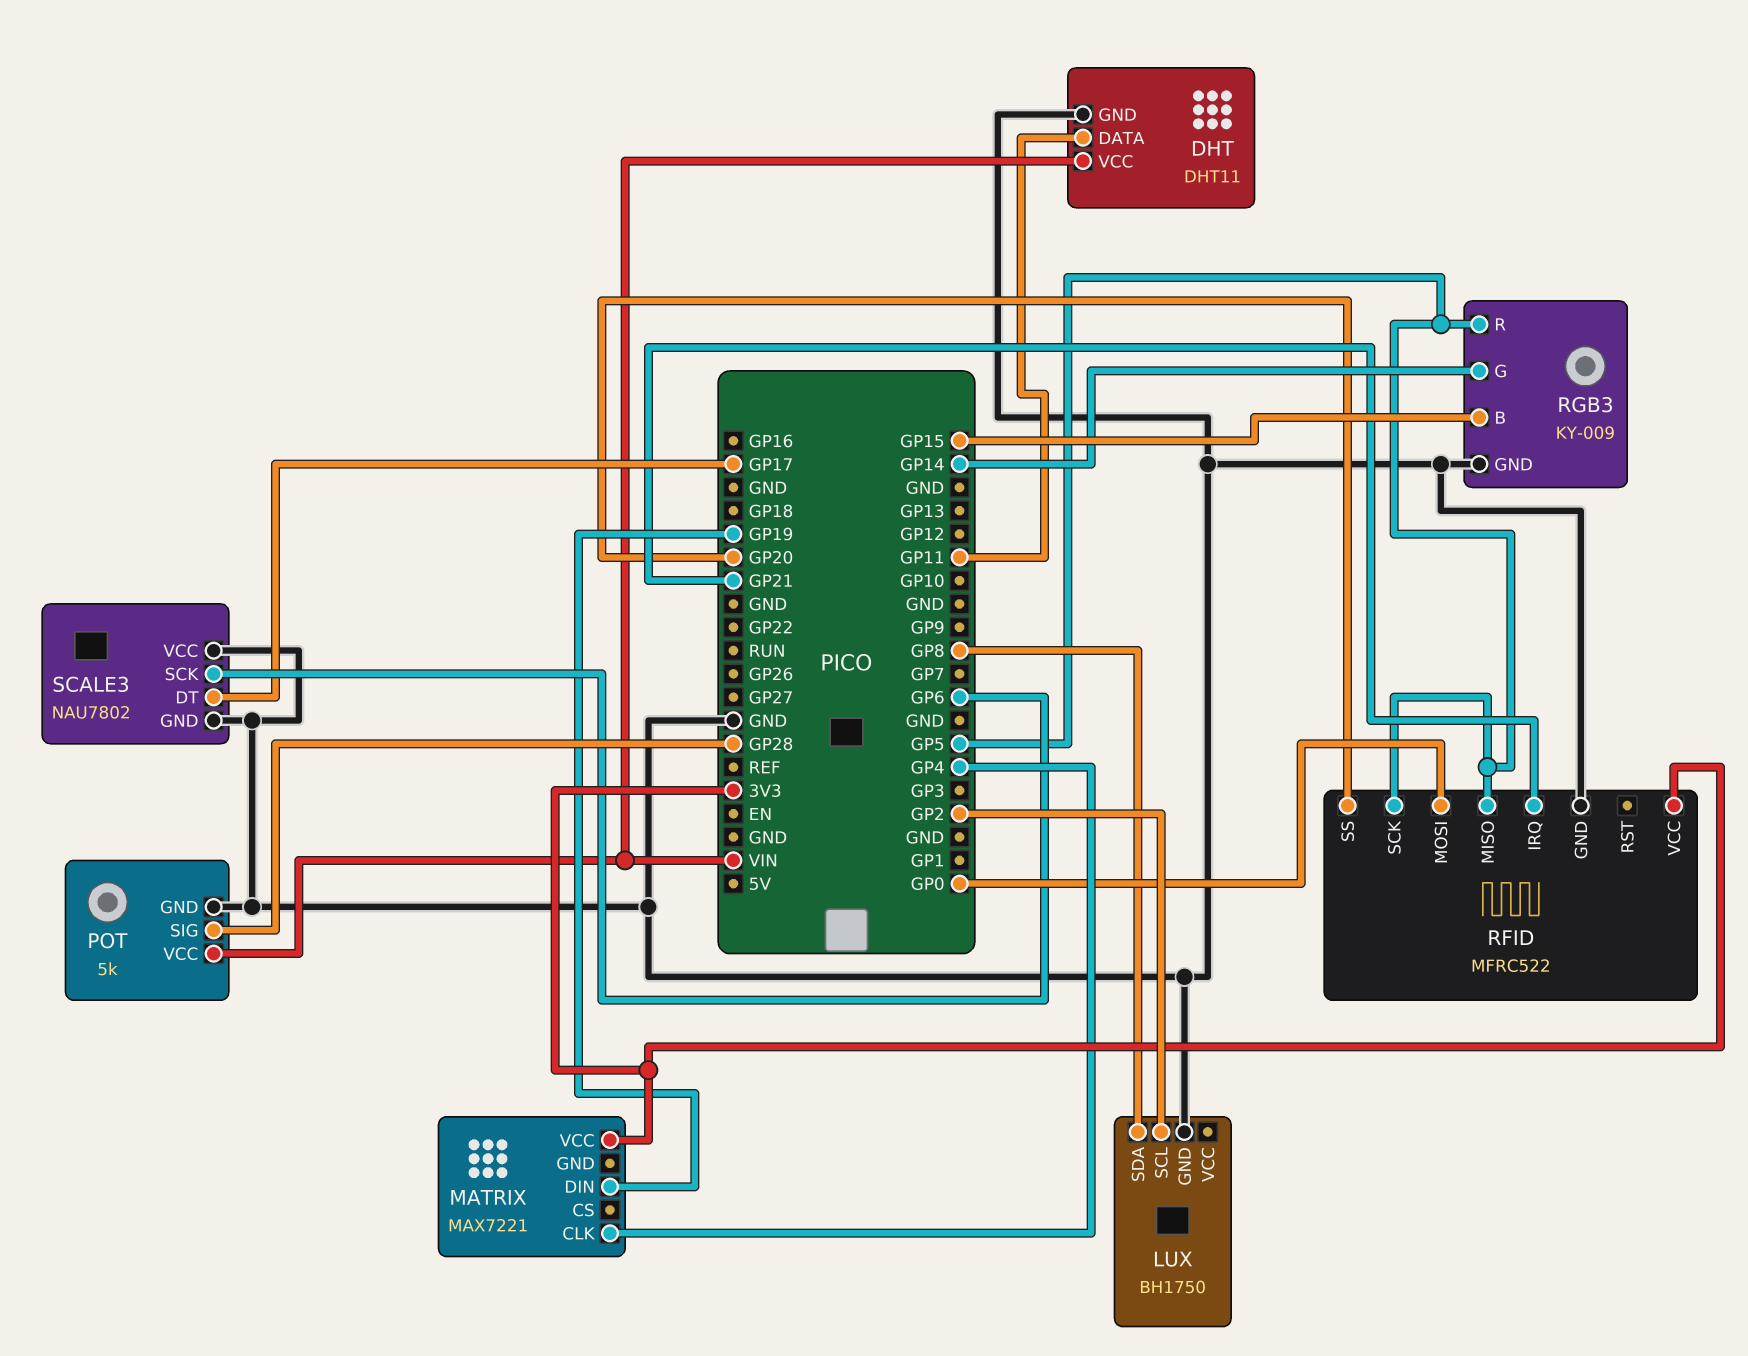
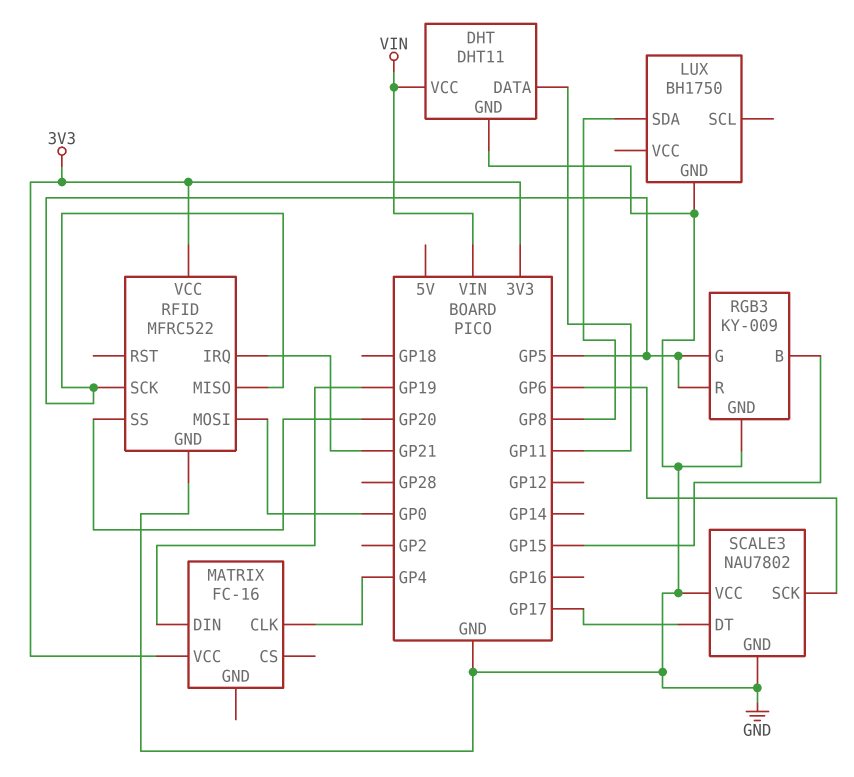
LUX pin SCL: GP2 -> none
MATRIX: MAX7221 -> FC-16
POT: 5k -> none
POT pin GND: GND -> none
POT pin SIG: GP28 -> none
POT pin VCC: VIN -> none
RGB3 pin G: GP14 -> GP5

